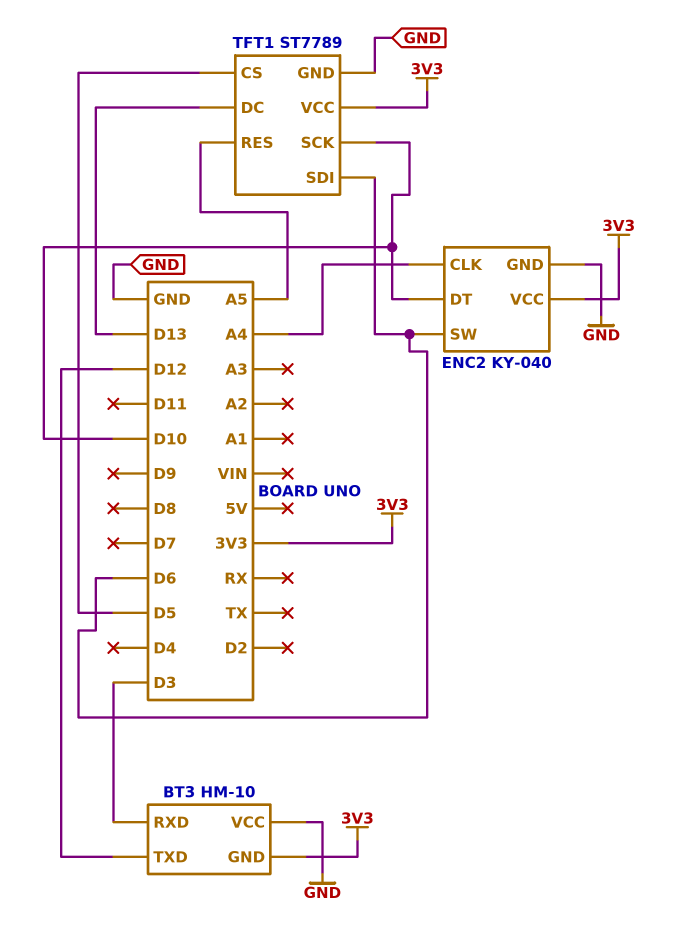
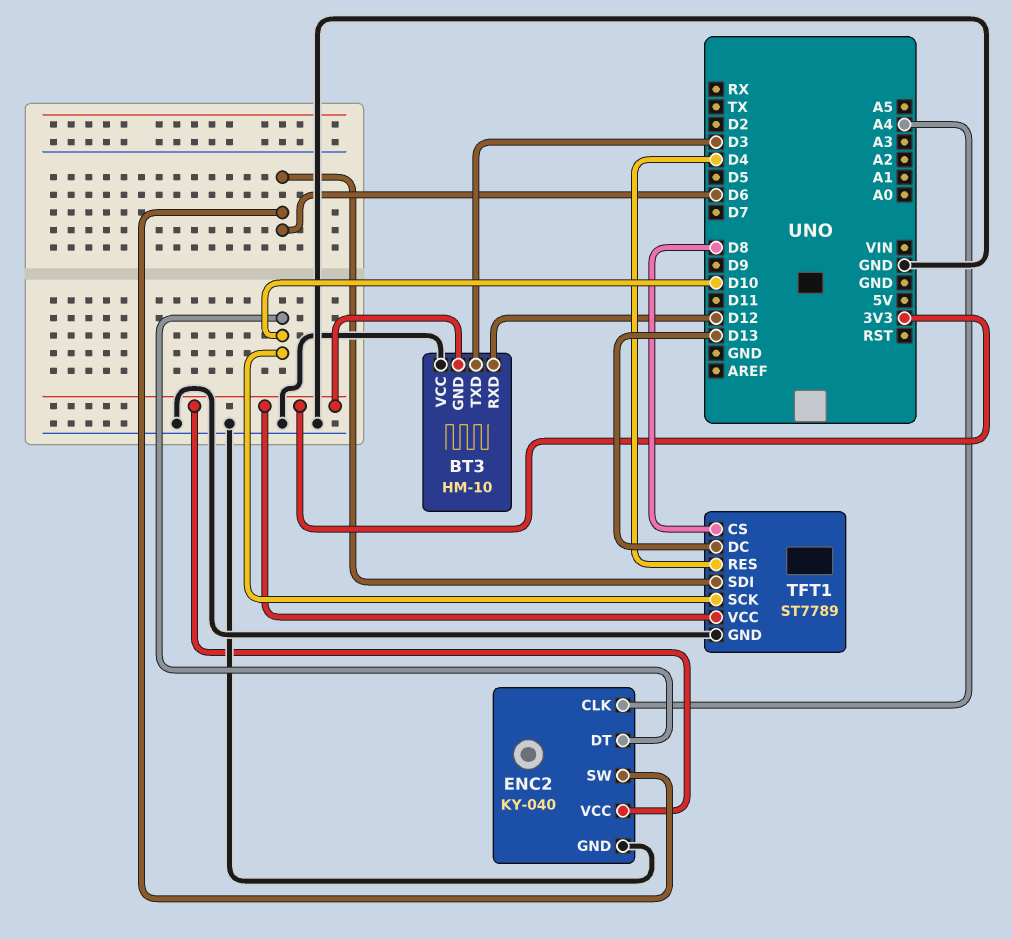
BT3 pin RXD: D3 -> D12
BT3 pin TXD: D12 -> D3
TFT1 pin CS: D5 -> D8
TFT1 pin RES: A5 -> D4

